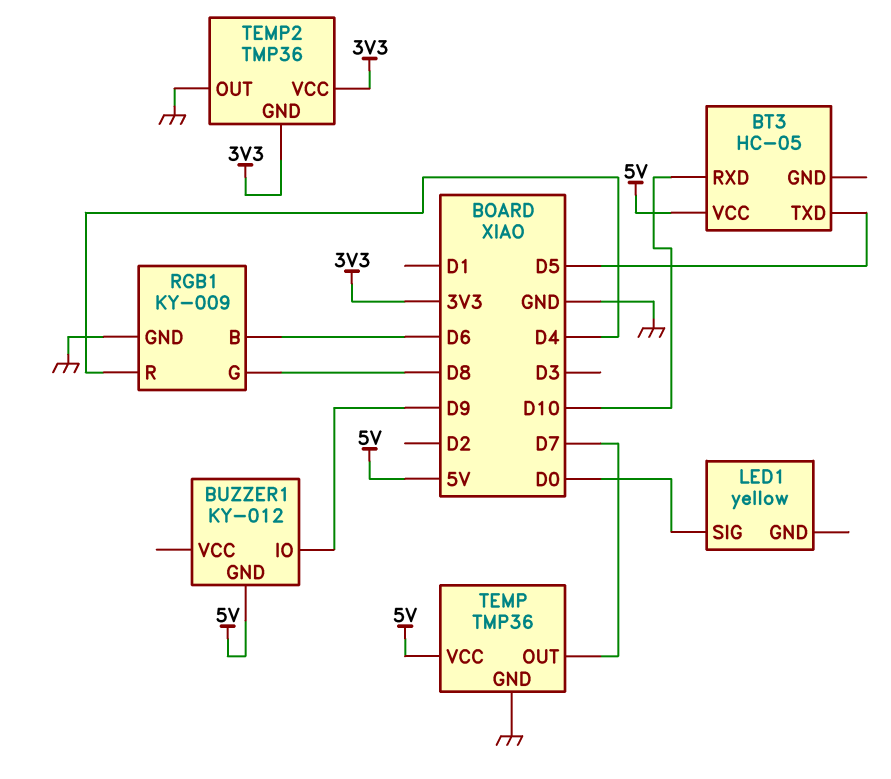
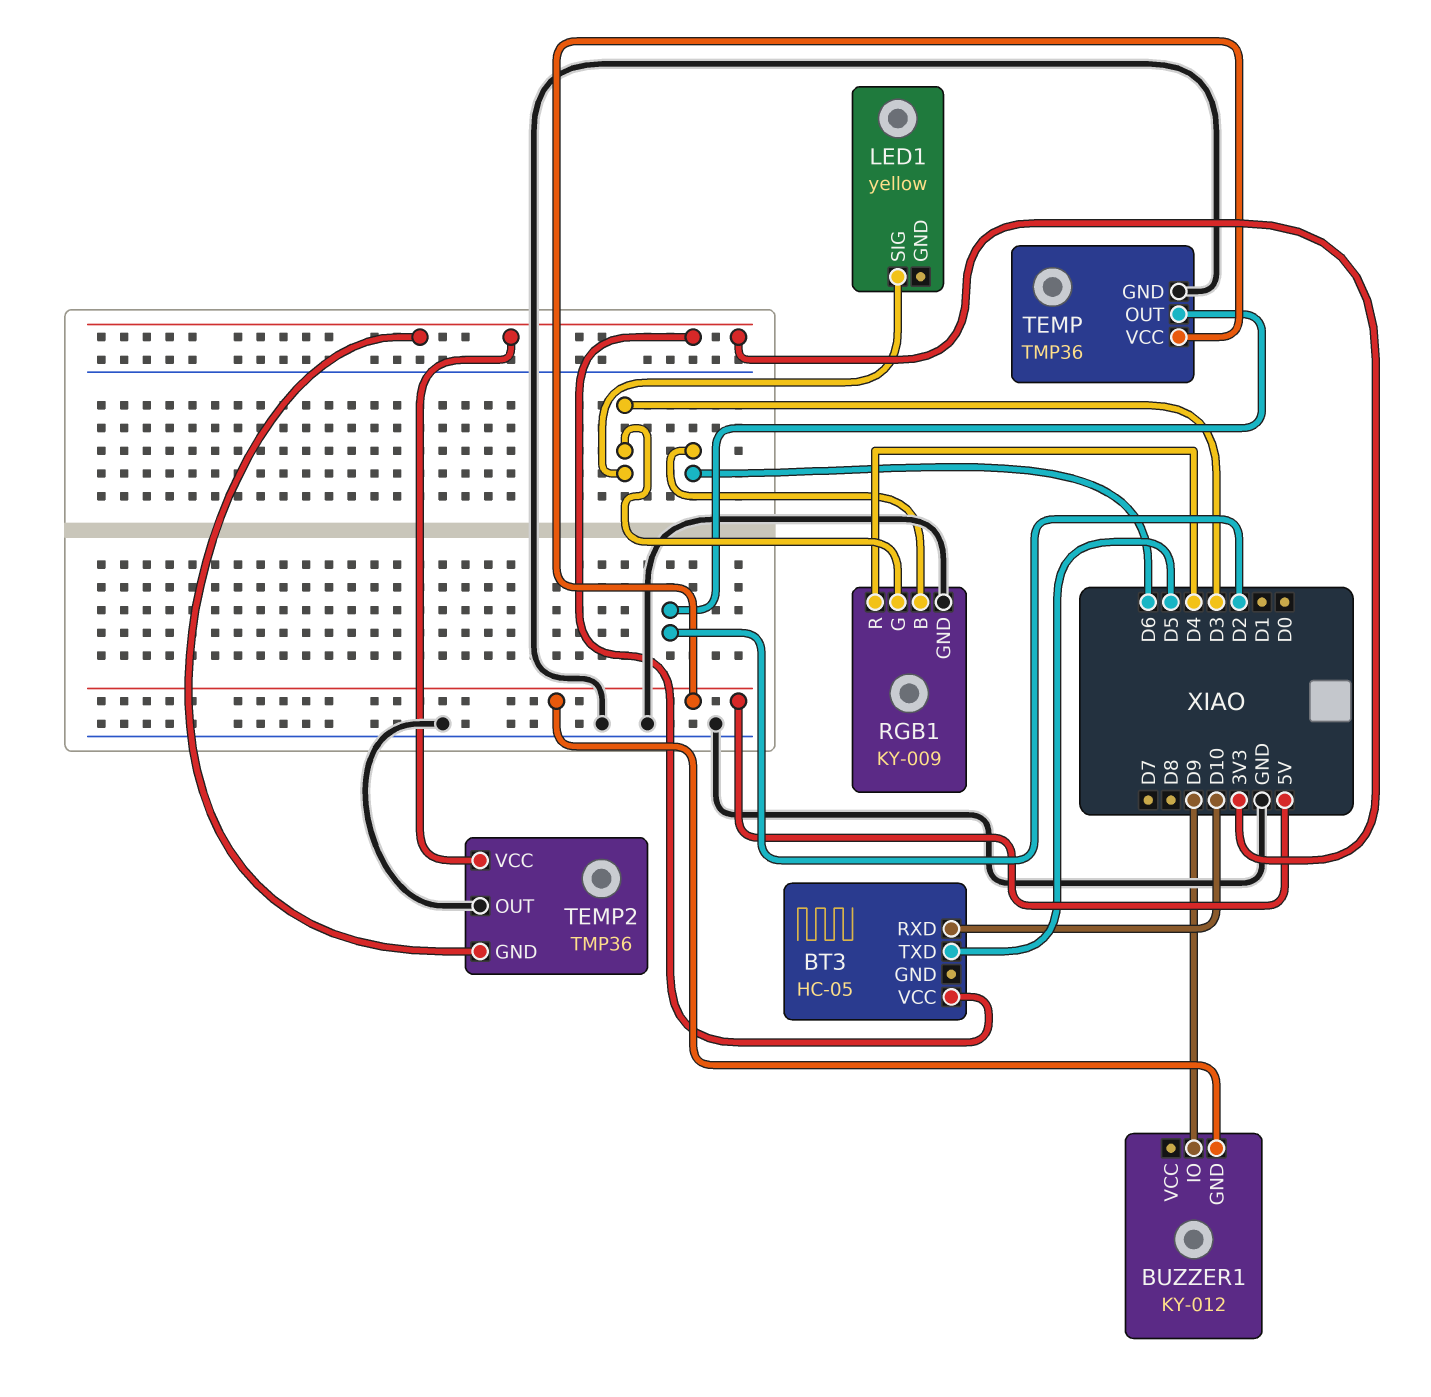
BT3 pin VCC: 5V -> 3V3
LED1 pin SIG: D0 -> D3
RGB1 pin G: D8 -> D3
TEMP pin OUT: D7 -> D2

